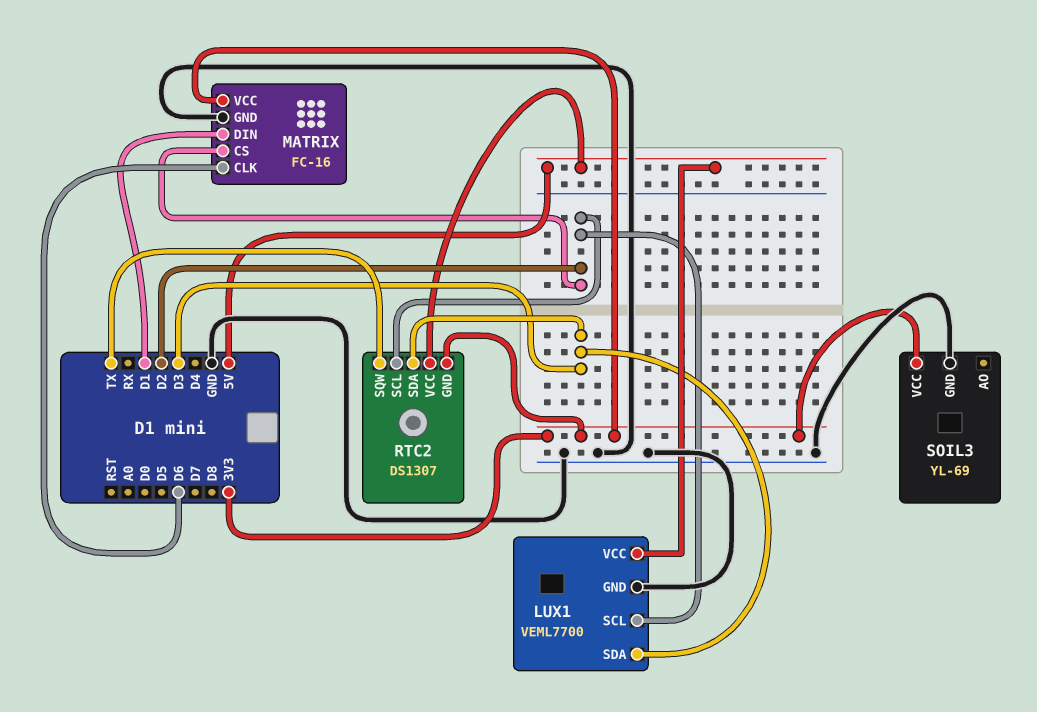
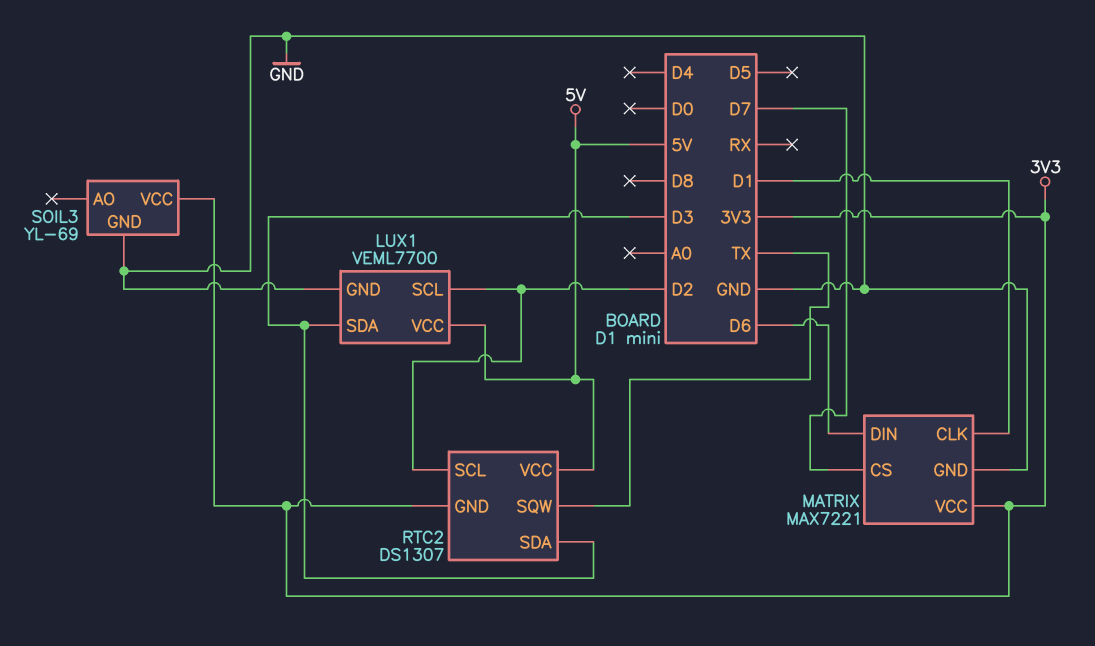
MATRIX: FC-16 -> MAX7221
MATRIX pin CLK: D6 -> D1
MATRIX pin CS: D2 -> D7
MATRIX pin DIN: D1 -> D6

